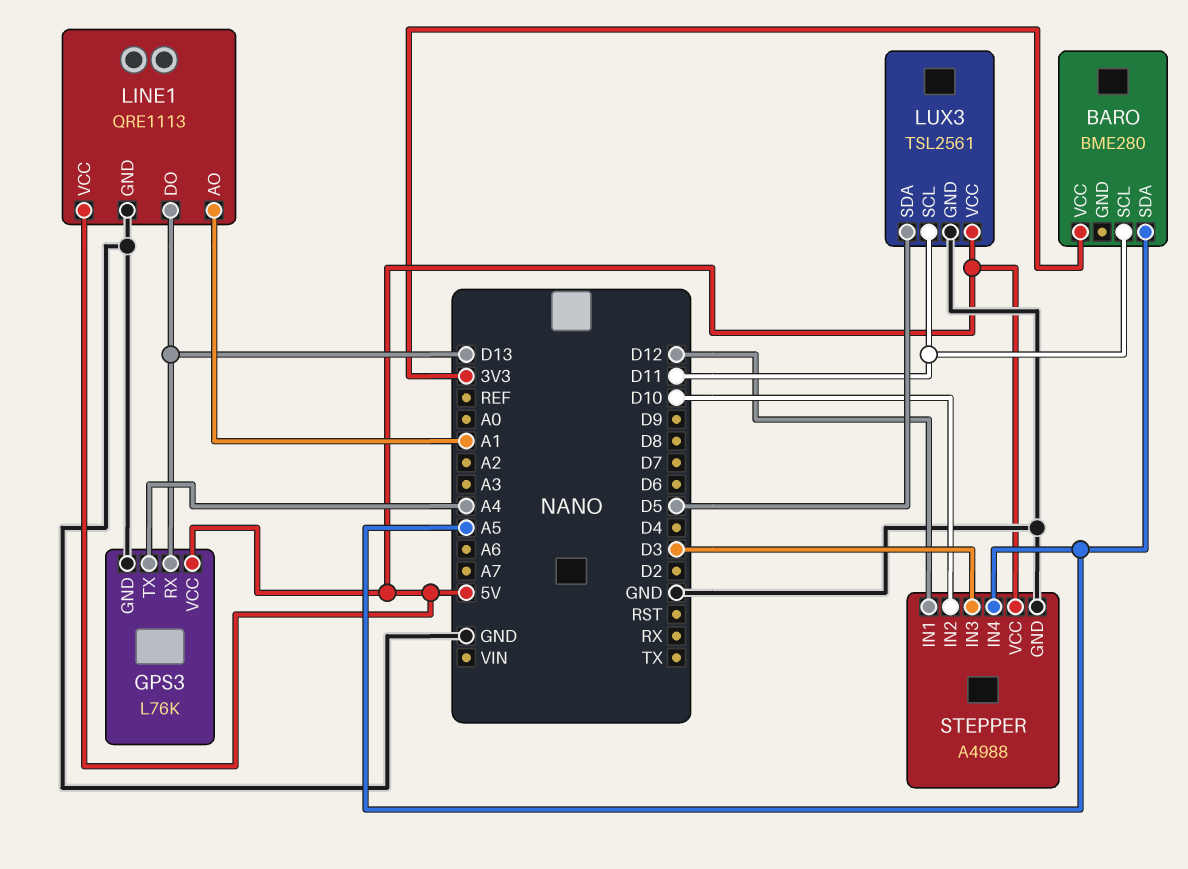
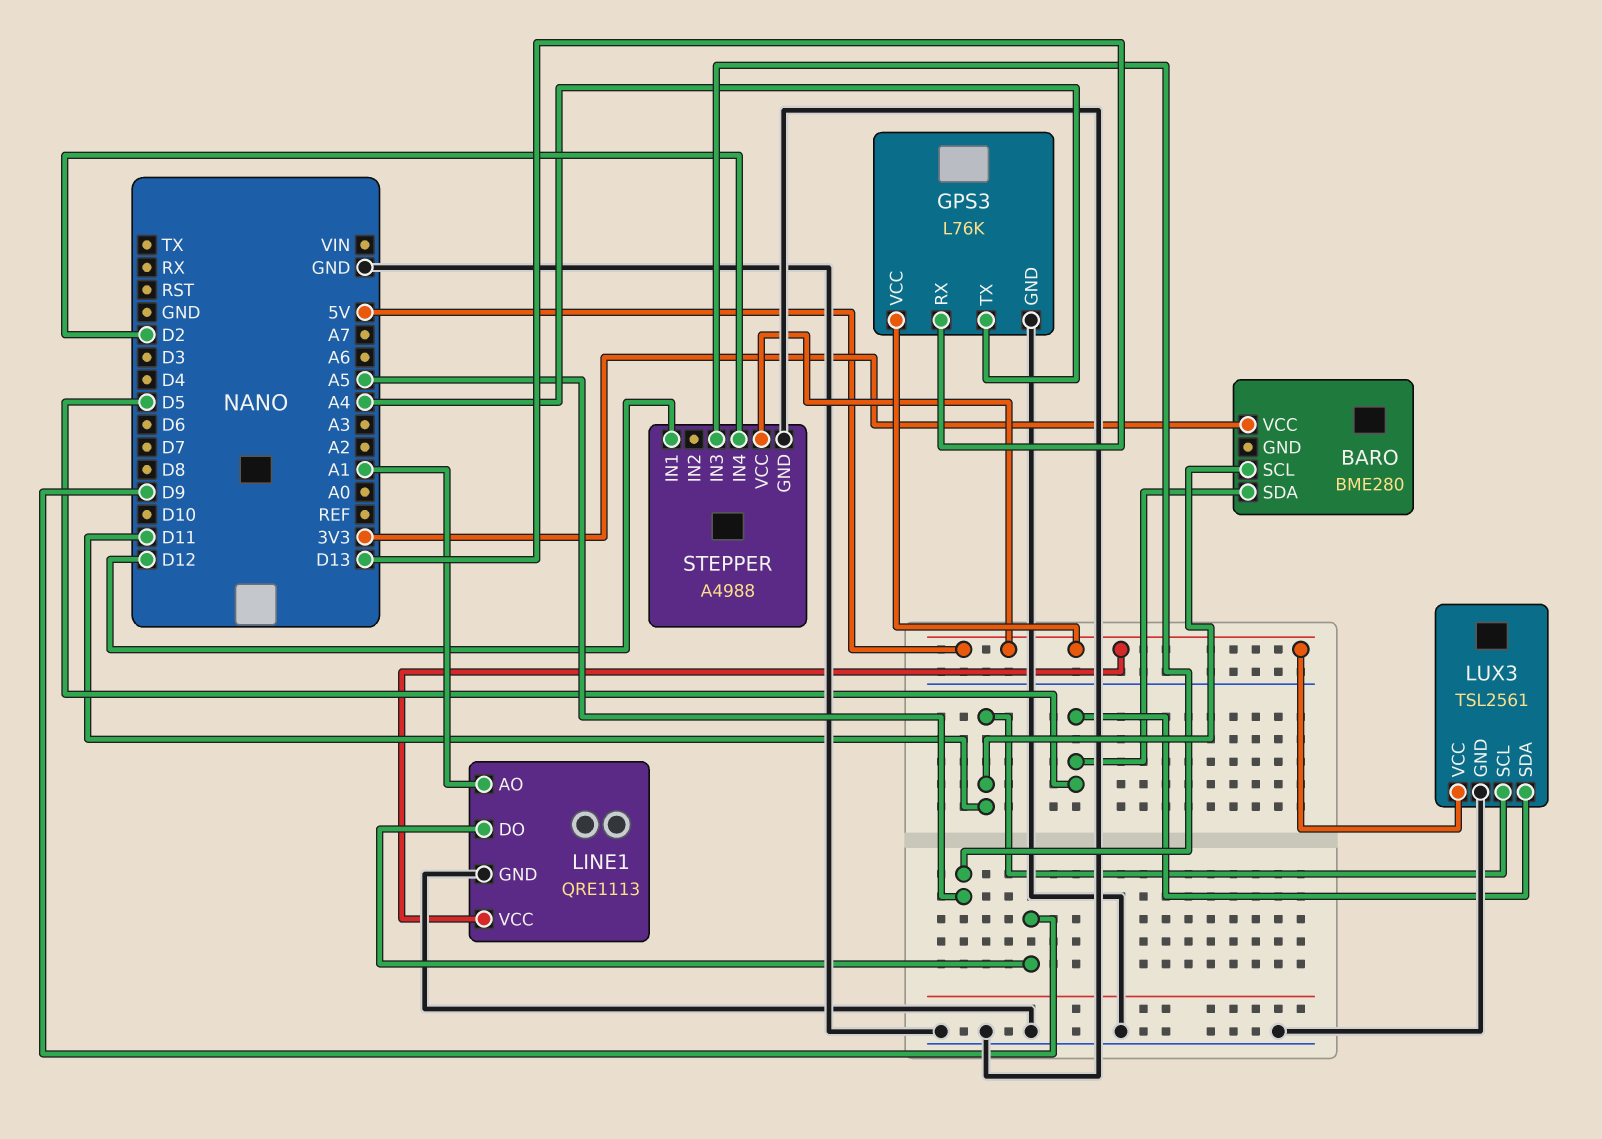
BARO pin SDA: A5 -> D5
LINE1 pin DO: D13 -> D9
STEPPER pin IN2: D10 -> none
STEPPER pin IN3: D3 -> A5
STEPPER pin IN4: A5 -> D2

